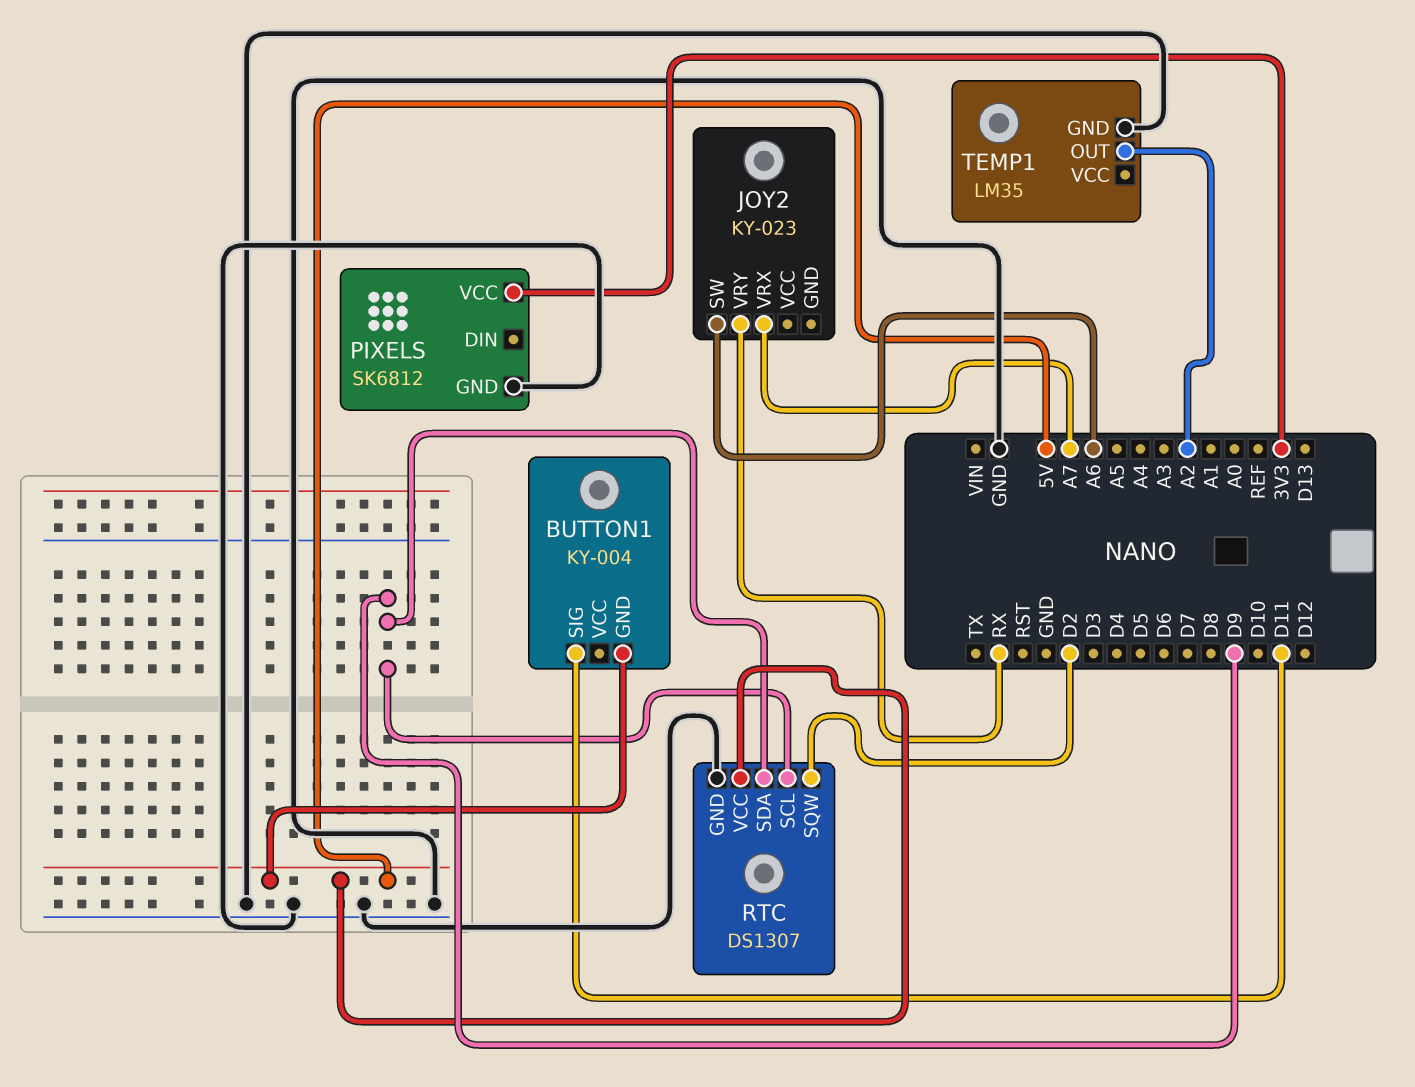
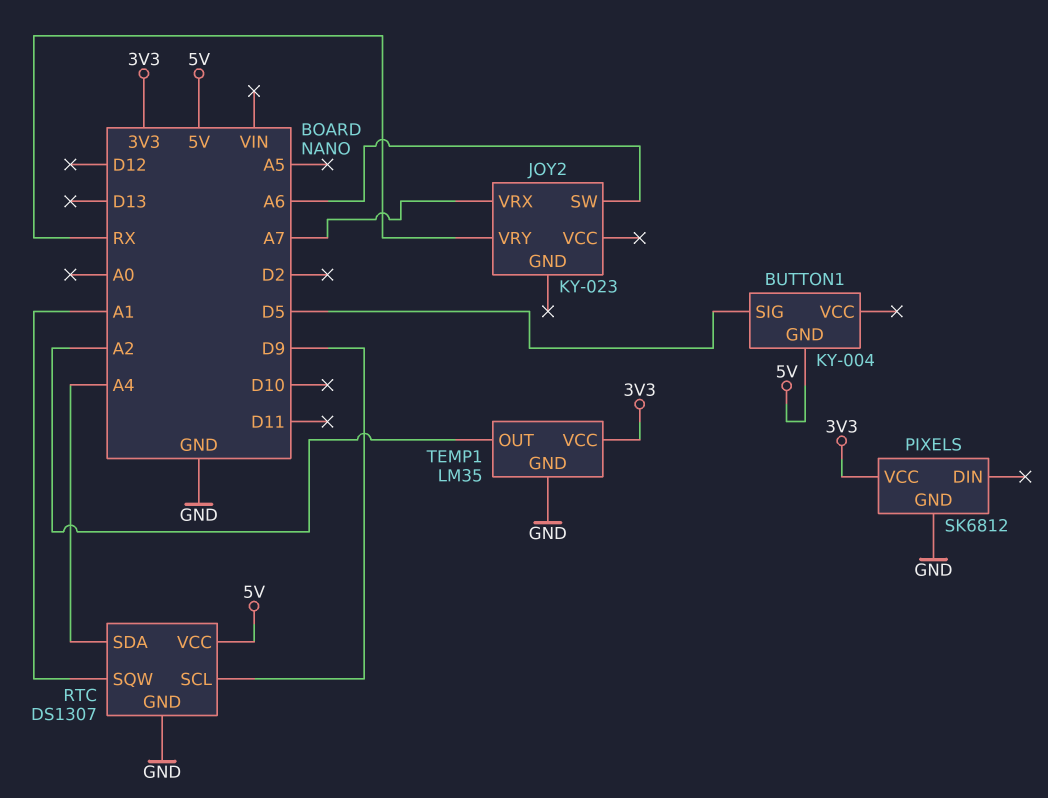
BUTTON1 pin SIG: D11 -> D5
RTC pin SDA: D9 -> A4
RTC pin SQW: D2 -> A1
TEMP1 pin VCC: none -> 3V3

